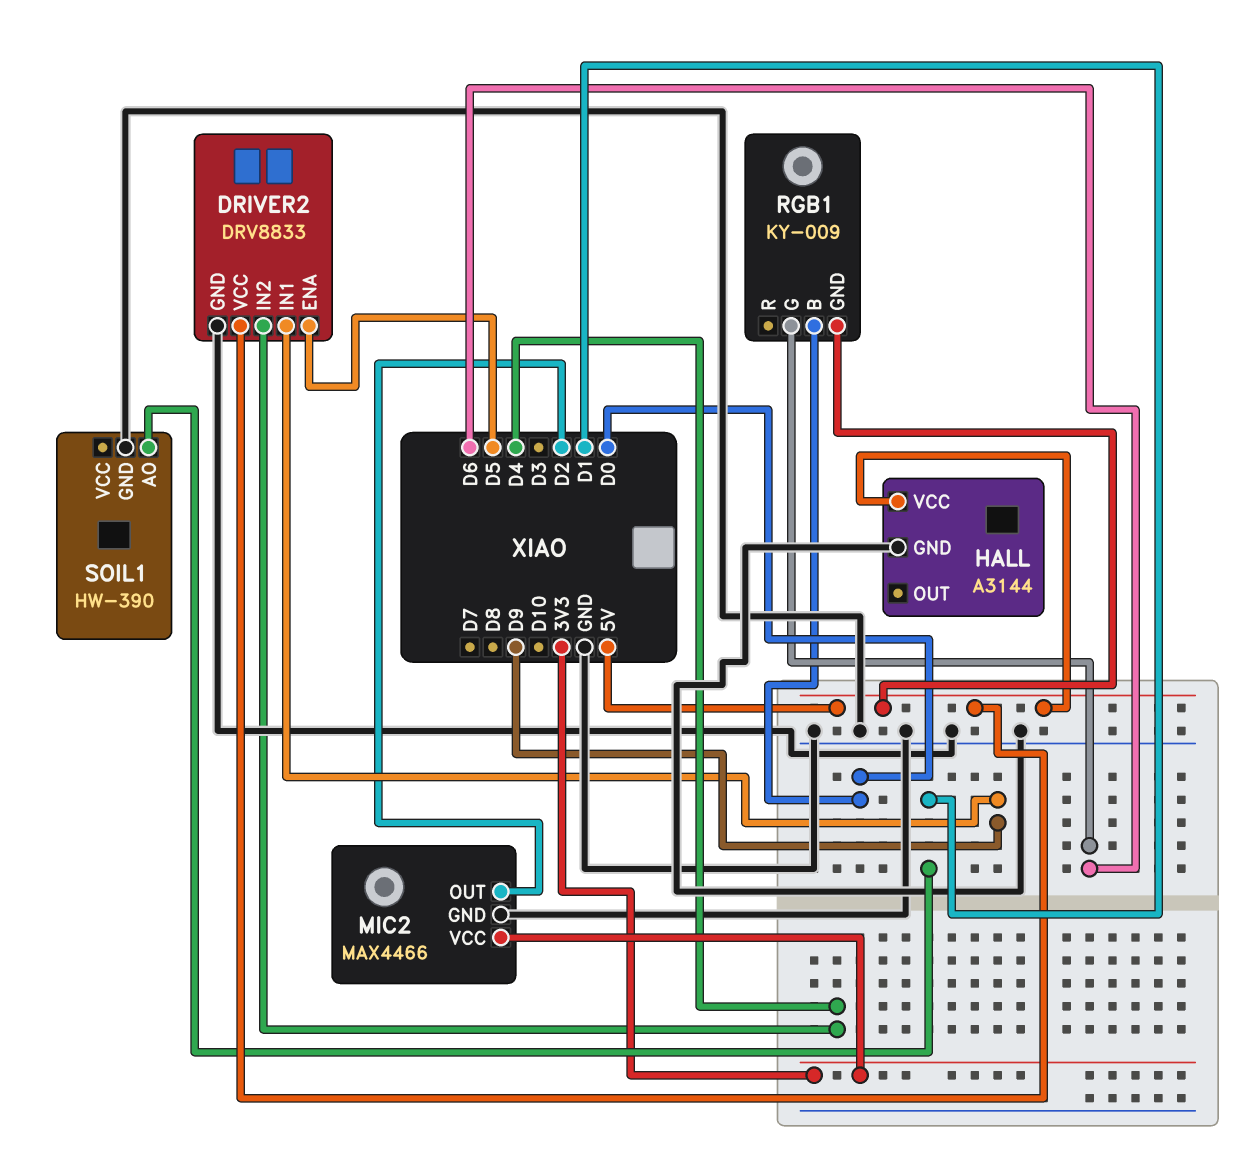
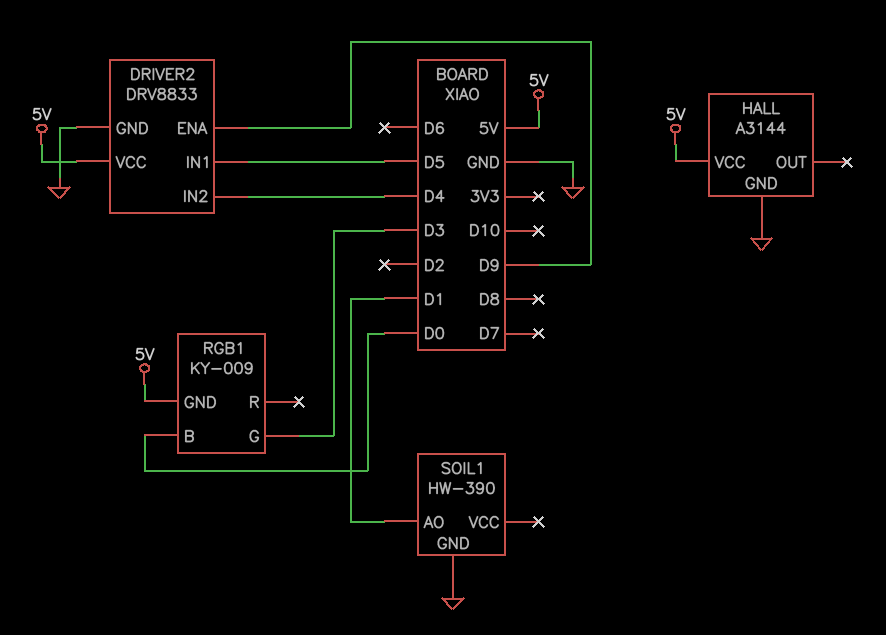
DRIVER2 pin ENA: D5 -> D9
DRIVER2 pin IN1: D9 -> D5
MIC2: MAX4466 -> none
MIC2 pin GND: GND -> none
MIC2 pin OUT: D2 -> none
MIC2 pin VCC: 3V3 -> none
RGB1 pin G: D6 -> D3

